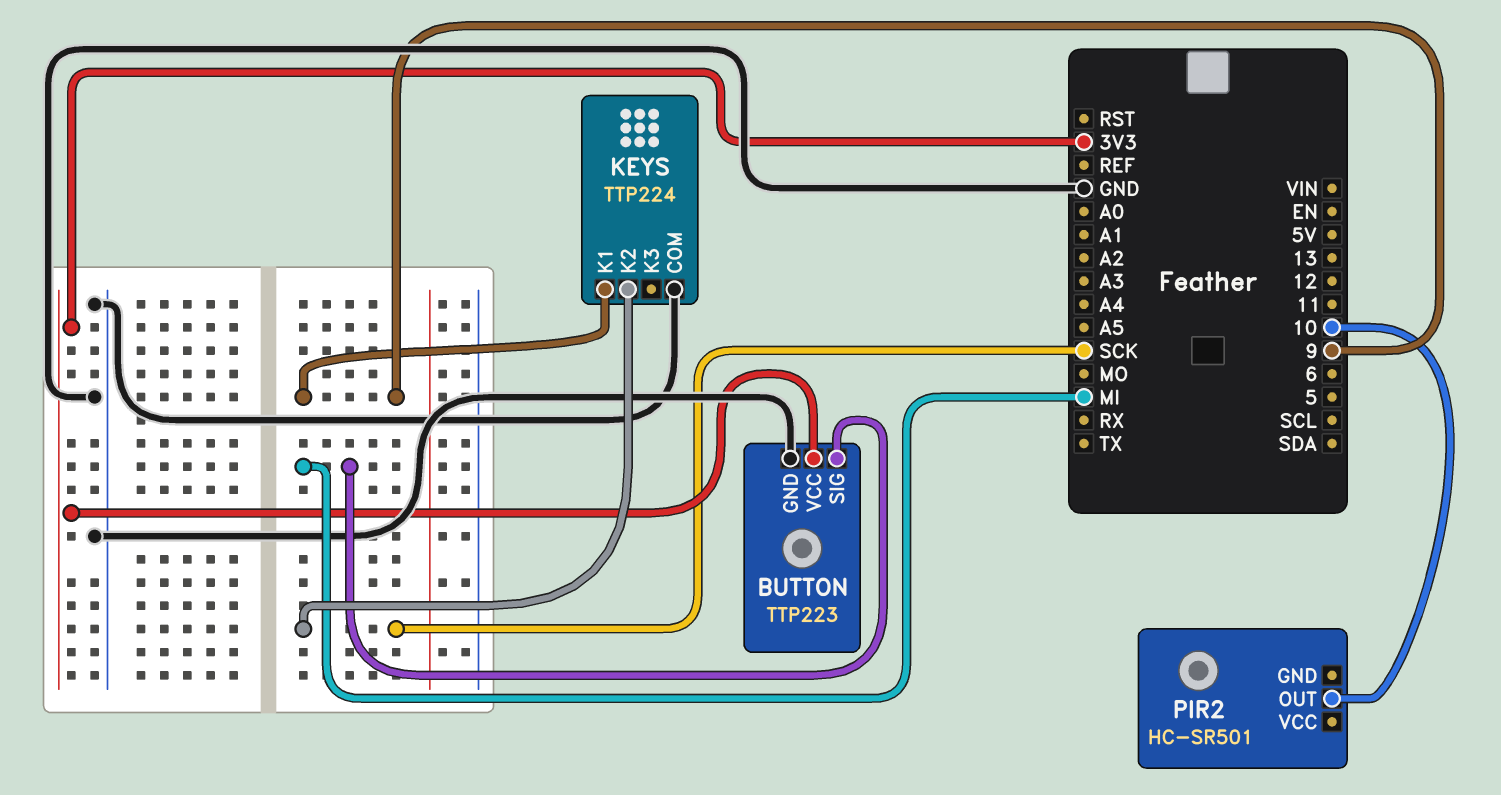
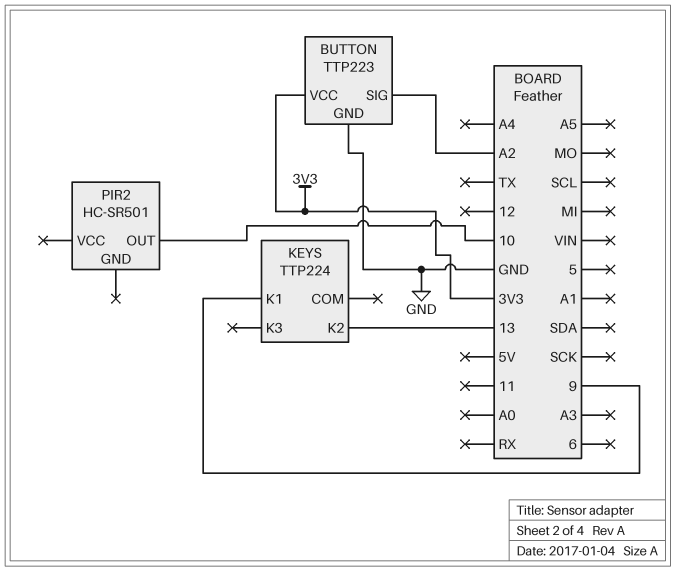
BUTTON pin SIG: MI -> A2
KEYS pin COM: GND -> none
KEYS pin K2: SCK -> 13

